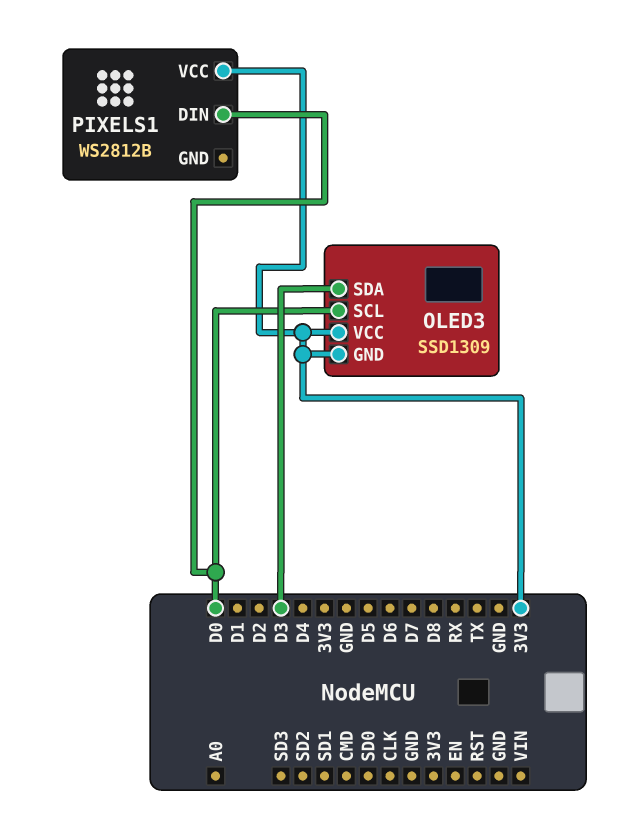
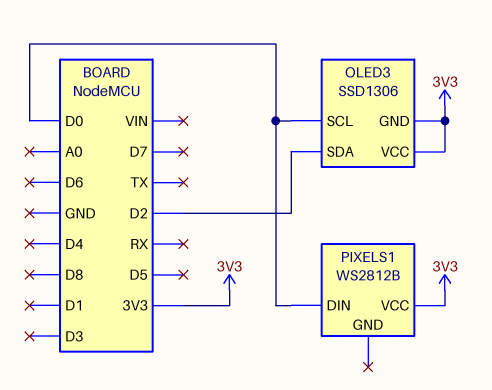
OLED3: SSD1309 -> SSD1306
OLED3 pin SDA: D3 -> D2

